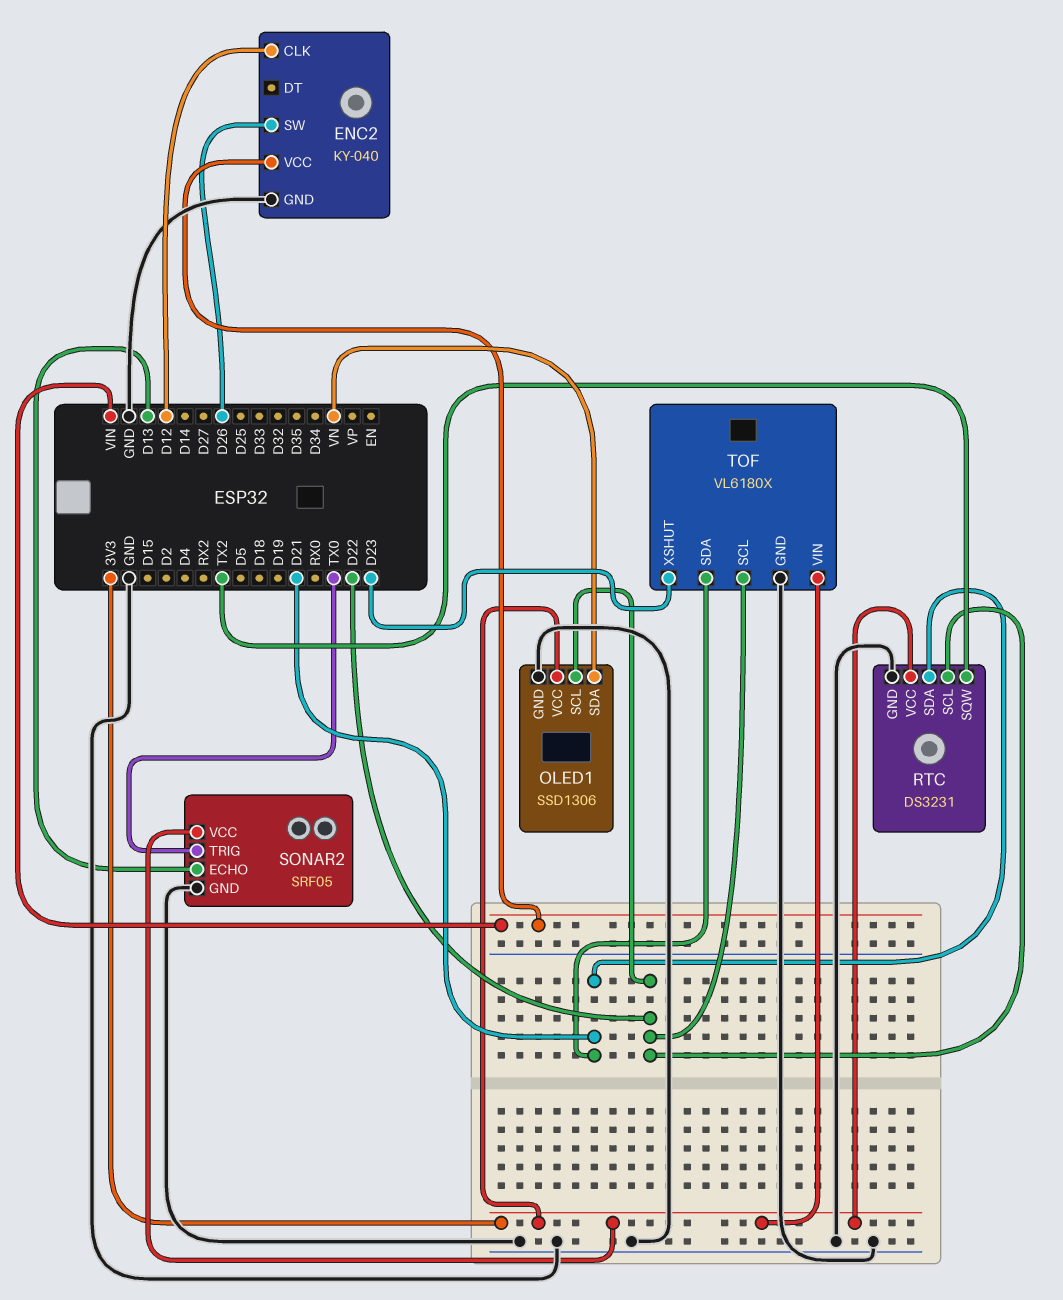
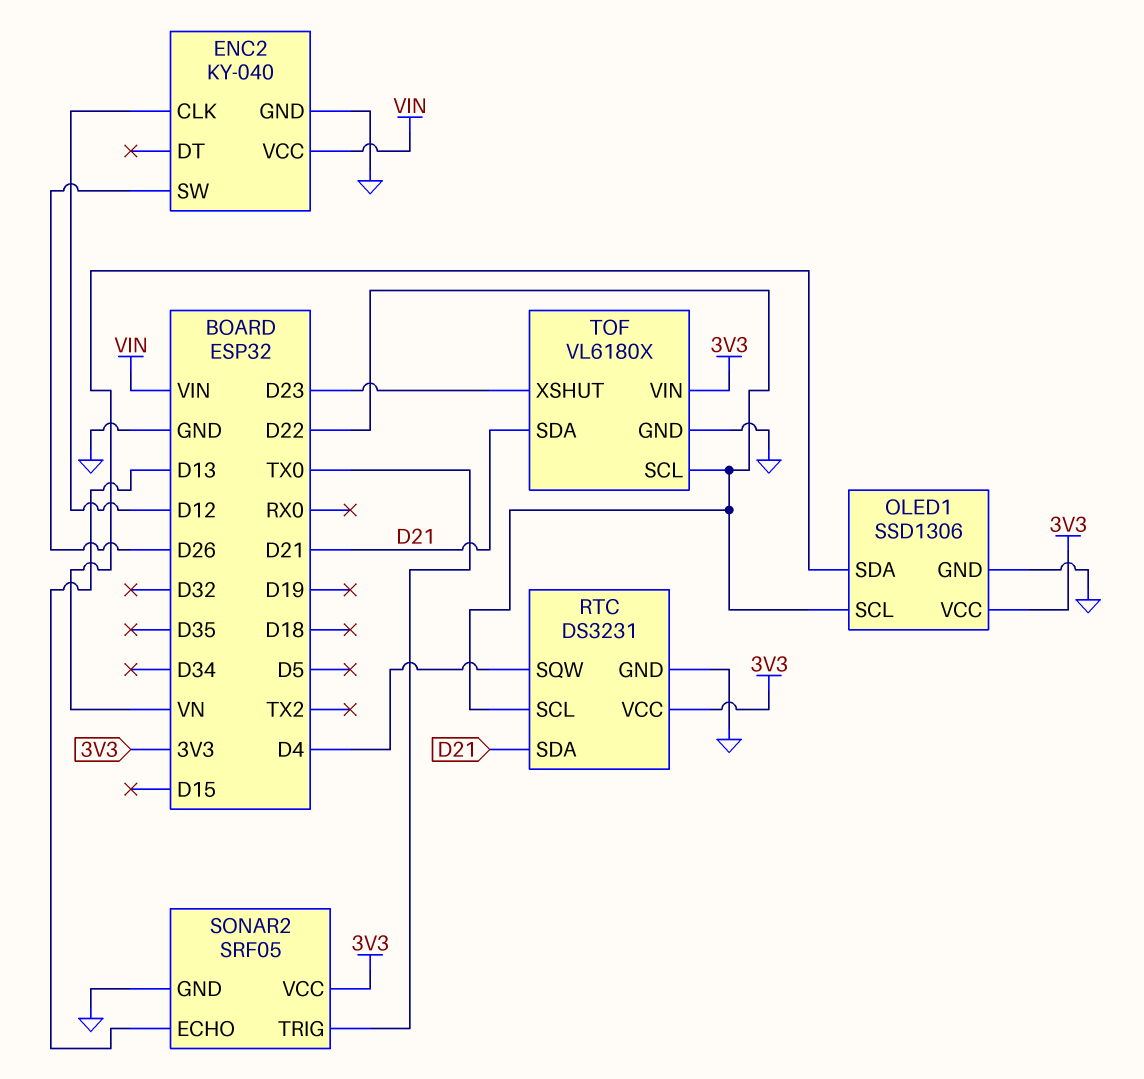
RTC pin SQW: TX2 -> D4

